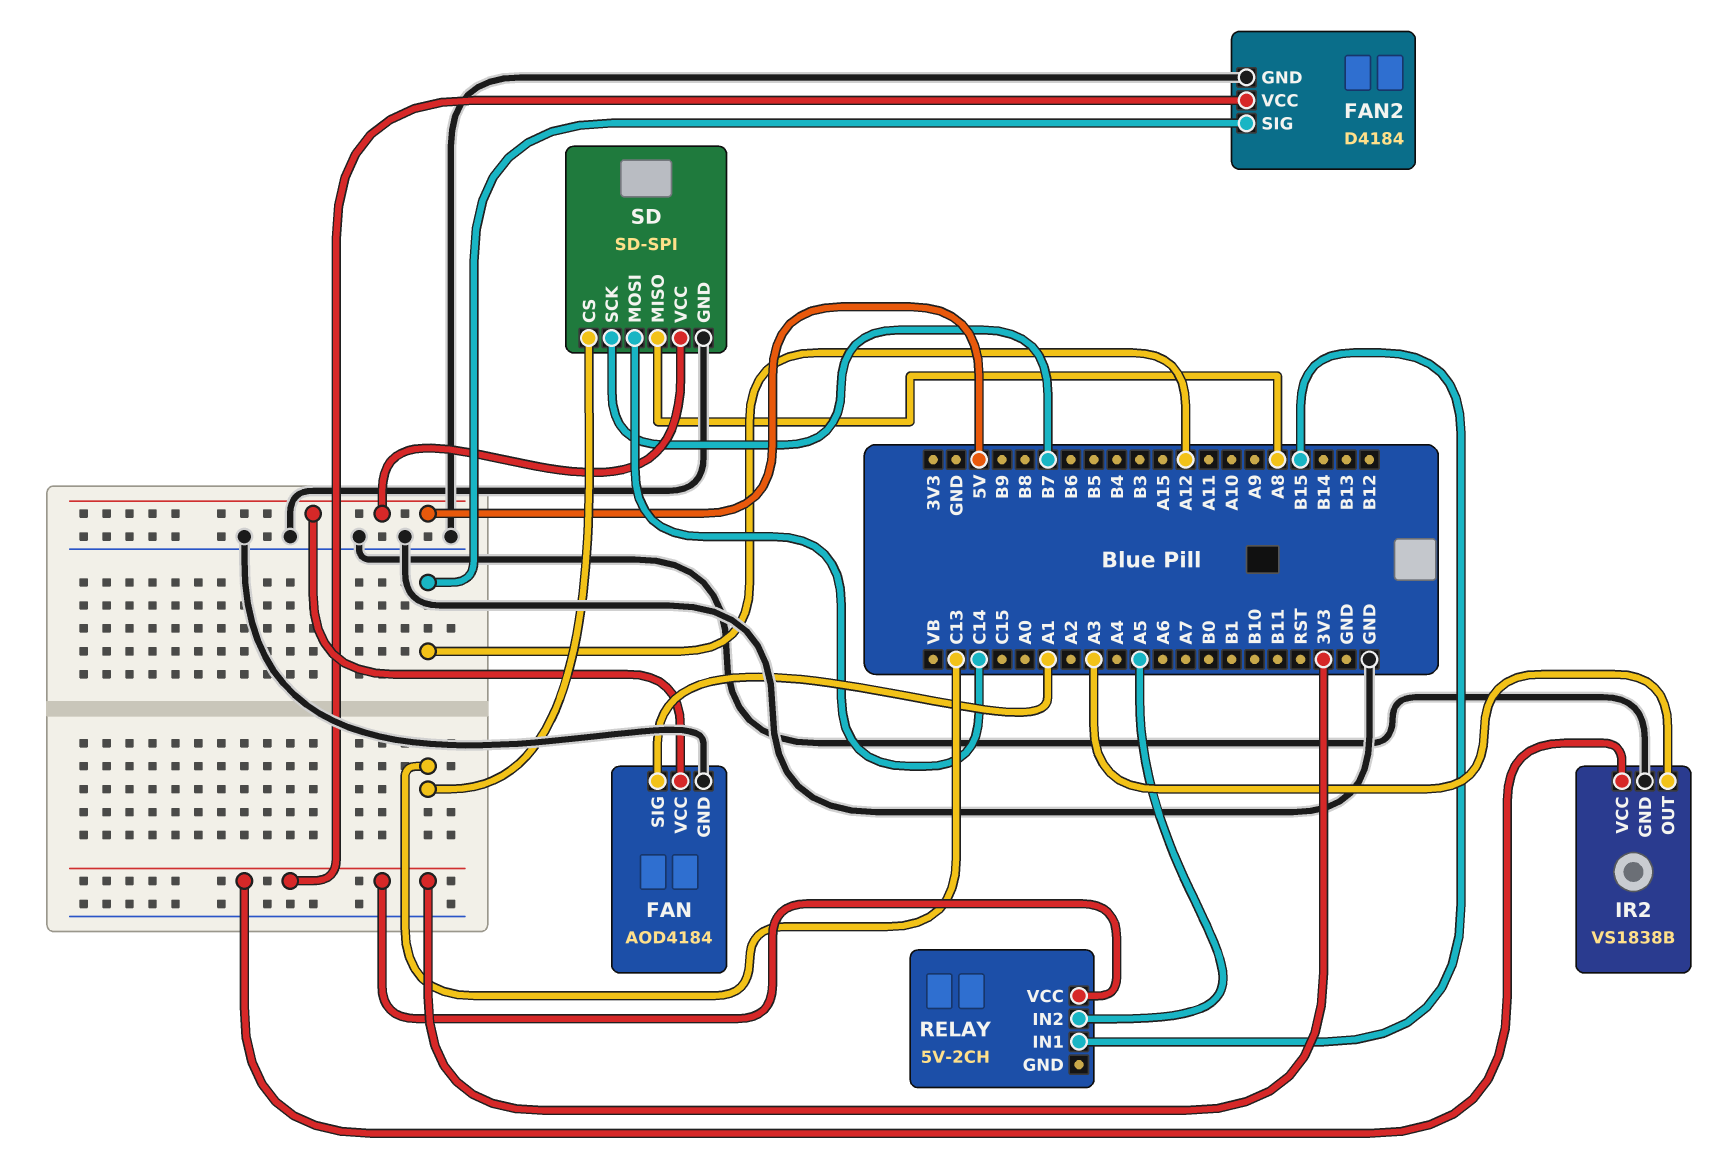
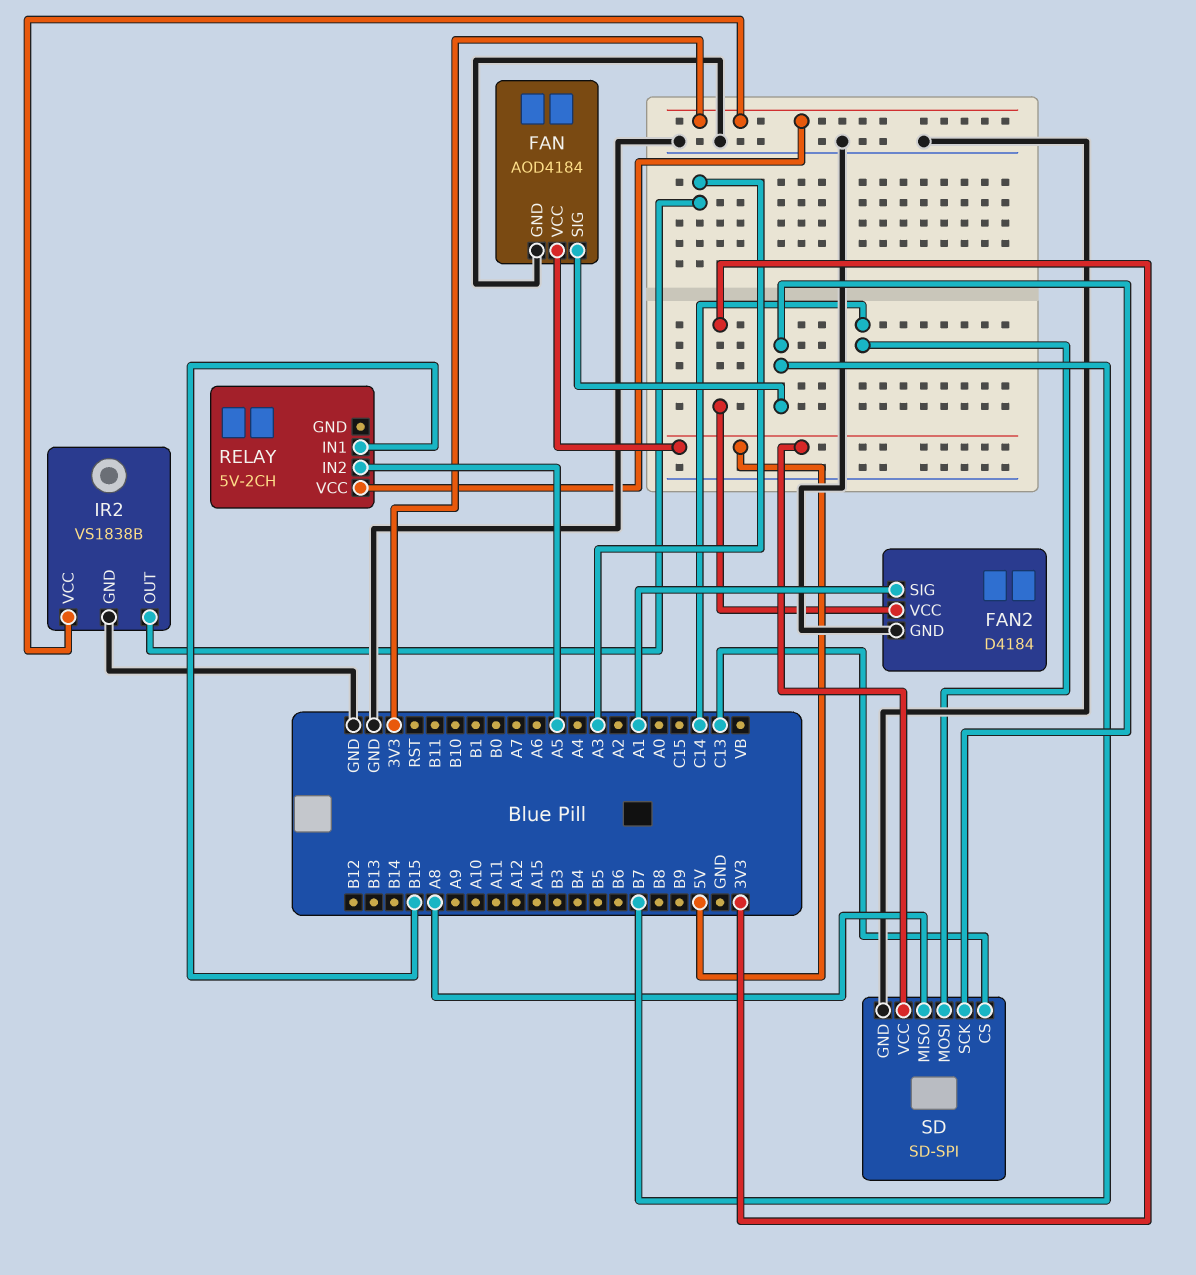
FAN pin SIG: A1 -> B7
FAN2 pin SIG: A12 -> A1

